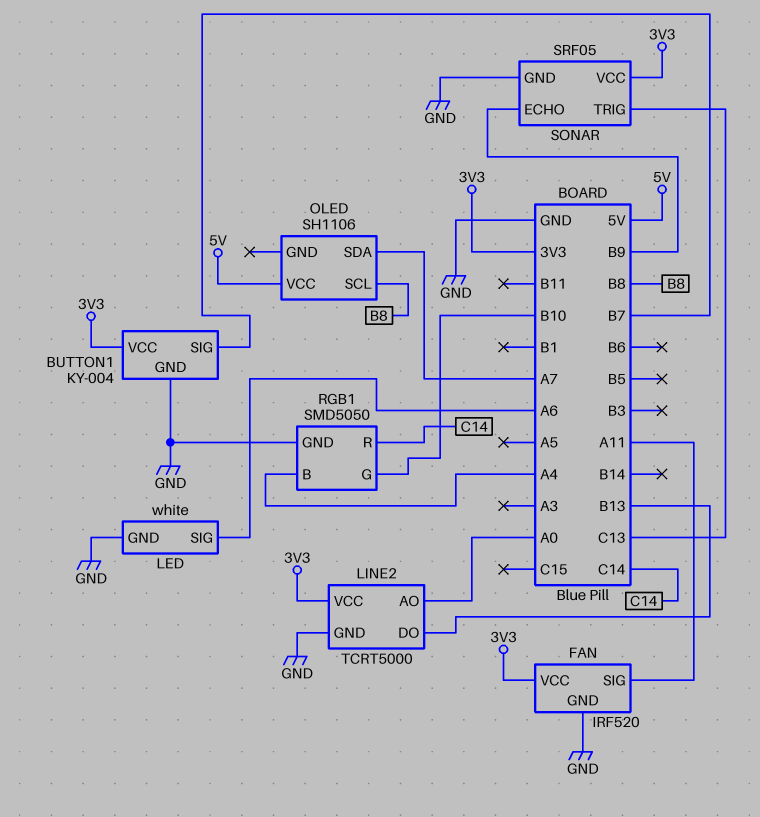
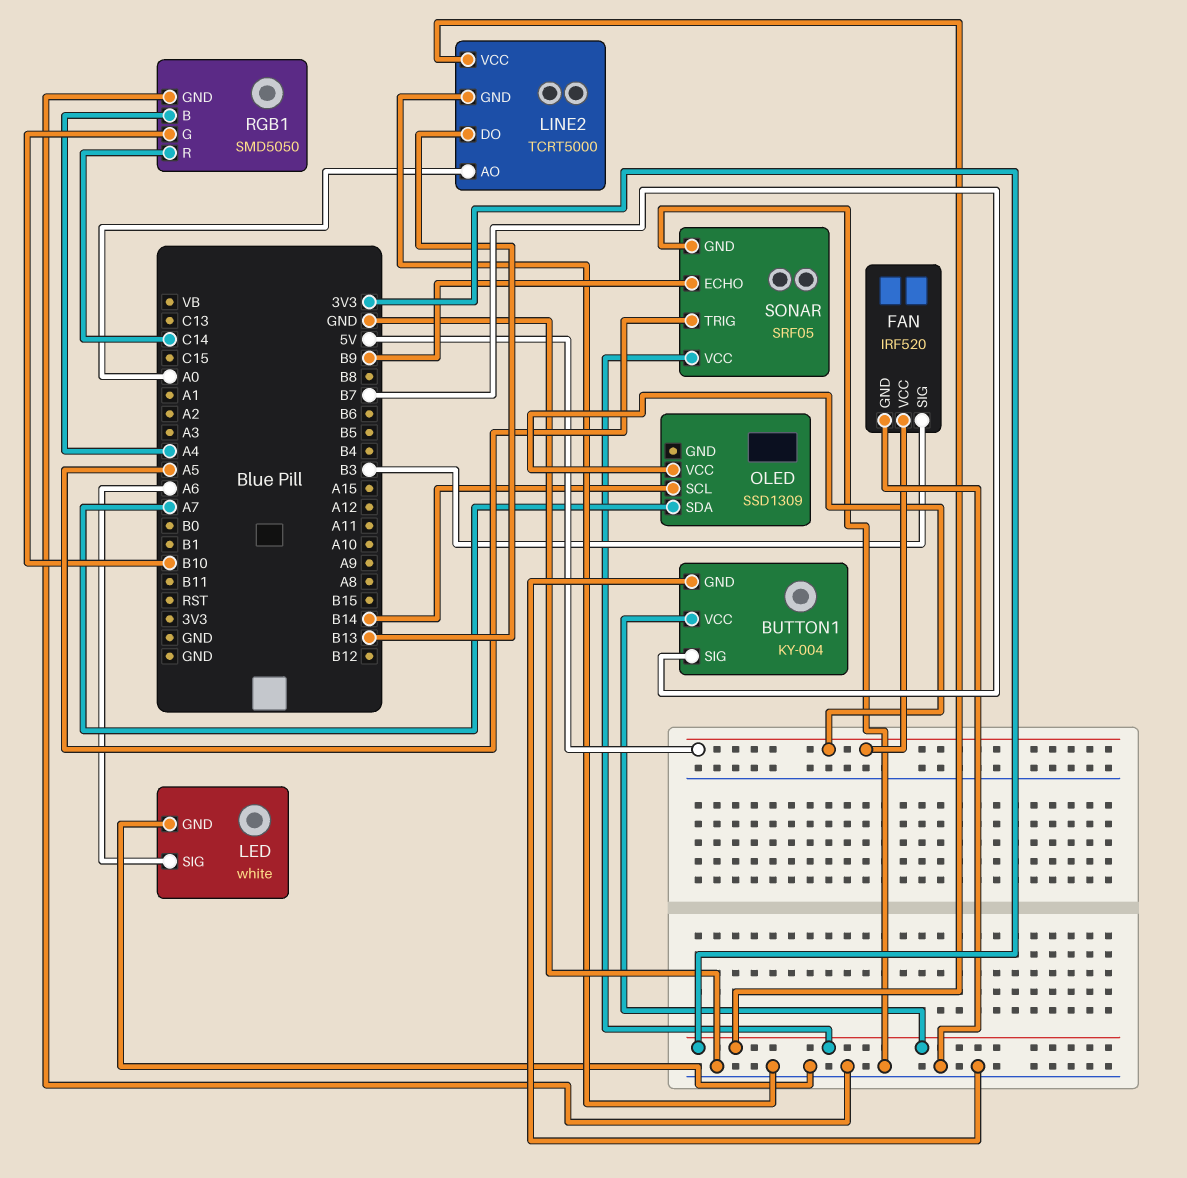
FAN pin SIG: A11 -> B3
FAN pin VCC: 3V3 -> 5V
OLED: SH1106 -> SSD1309
OLED pin SCL: B8 -> B14
SONAR pin TRIG: C13 -> A5

